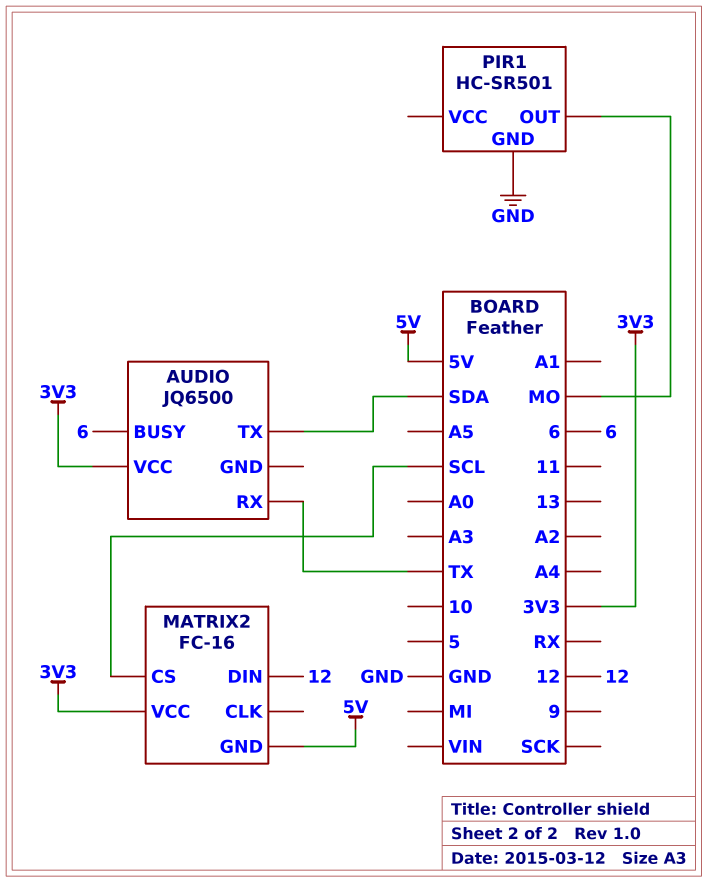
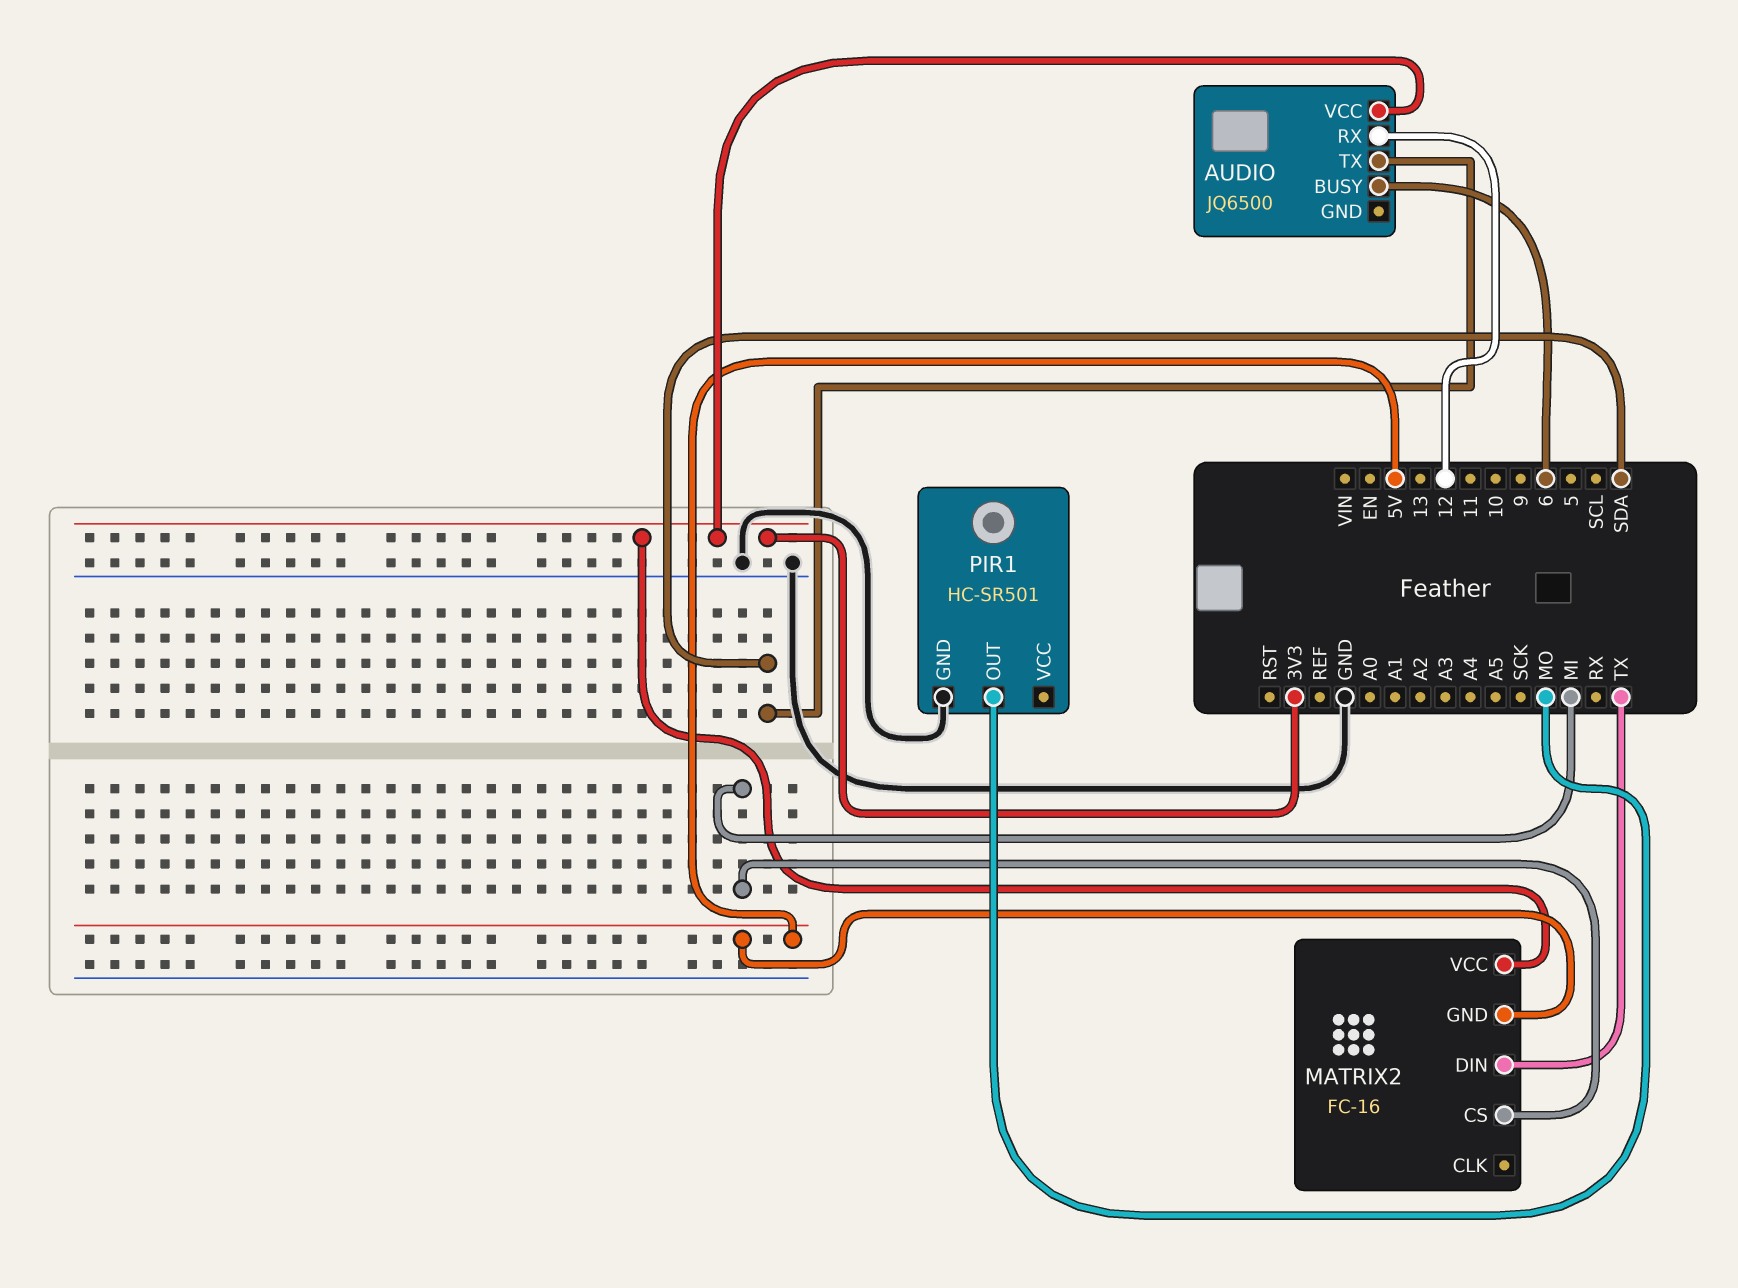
AUDIO pin RX: TX -> 12
MATRIX2 pin CS: SCL -> MI
MATRIX2 pin DIN: 12 -> TX

